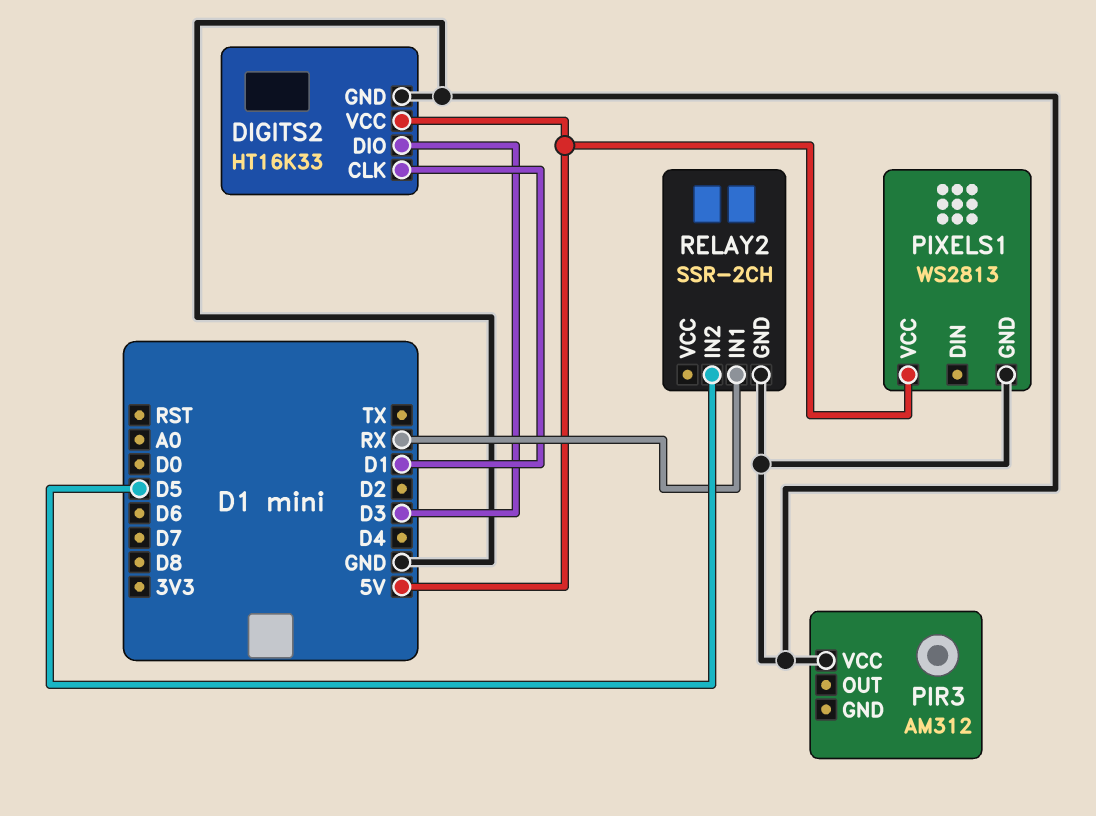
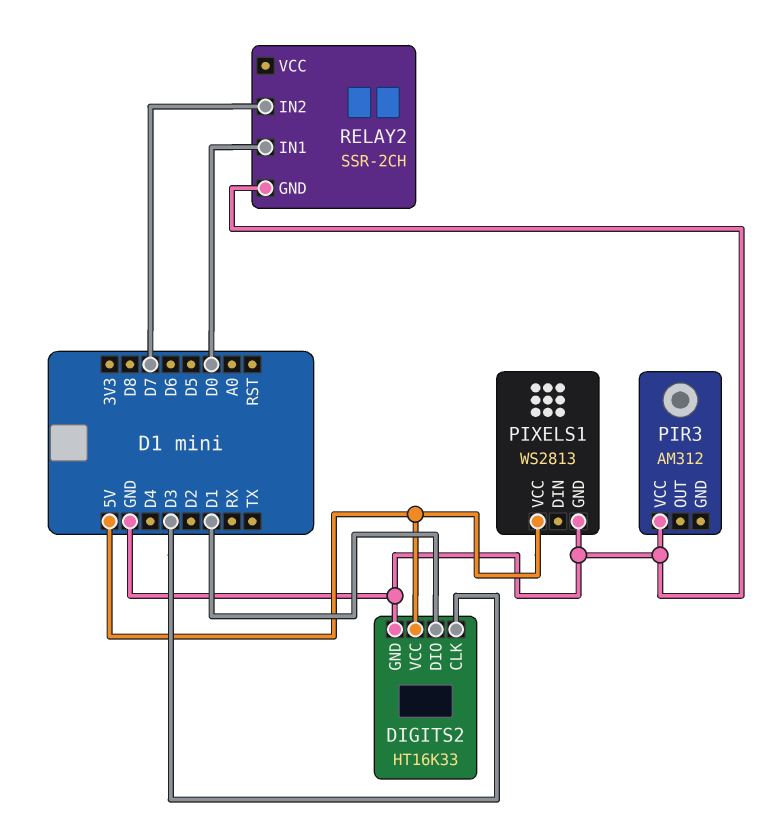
DIGITS2 pin CLK: D1 -> D3
DIGITS2 pin DIO: D3 -> D1
RELAY2 pin IN1: RX -> D0
RELAY2 pin IN2: D5 -> D7

